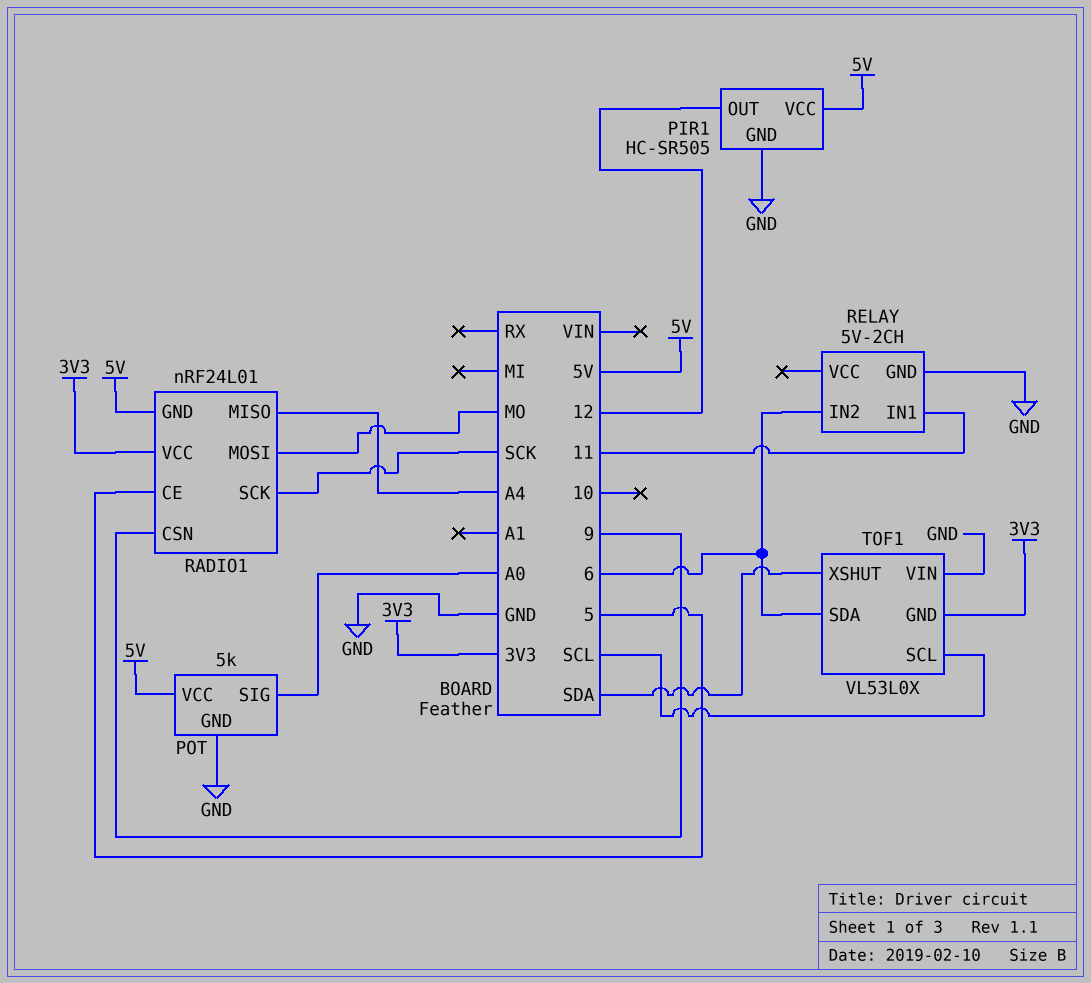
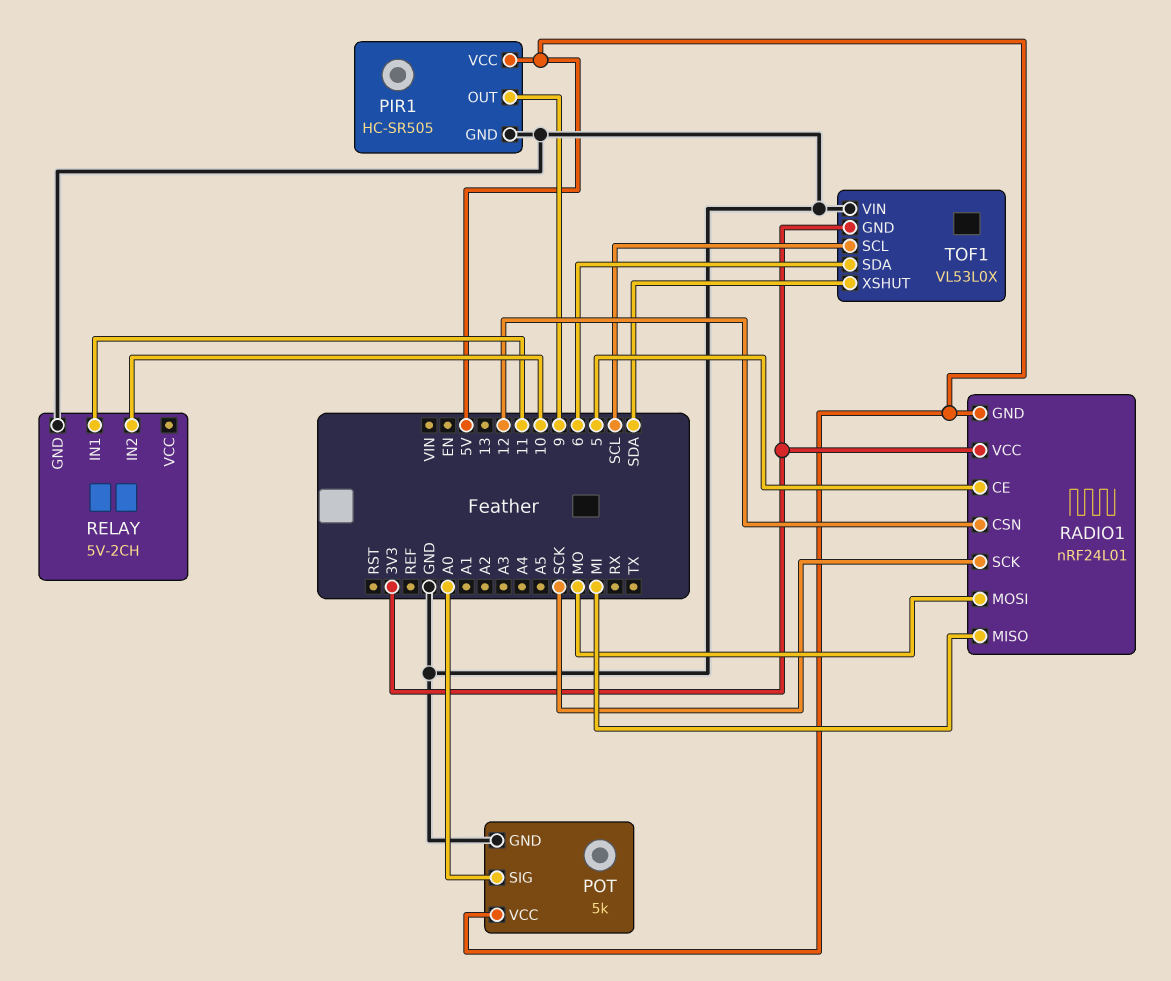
PIR1 pin OUT: 12 -> 9
RADIO1 pin CSN: 9 -> 12
RADIO1 pin MISO: A4 -> MI
RELAY pin IN2: 6 -> 10

